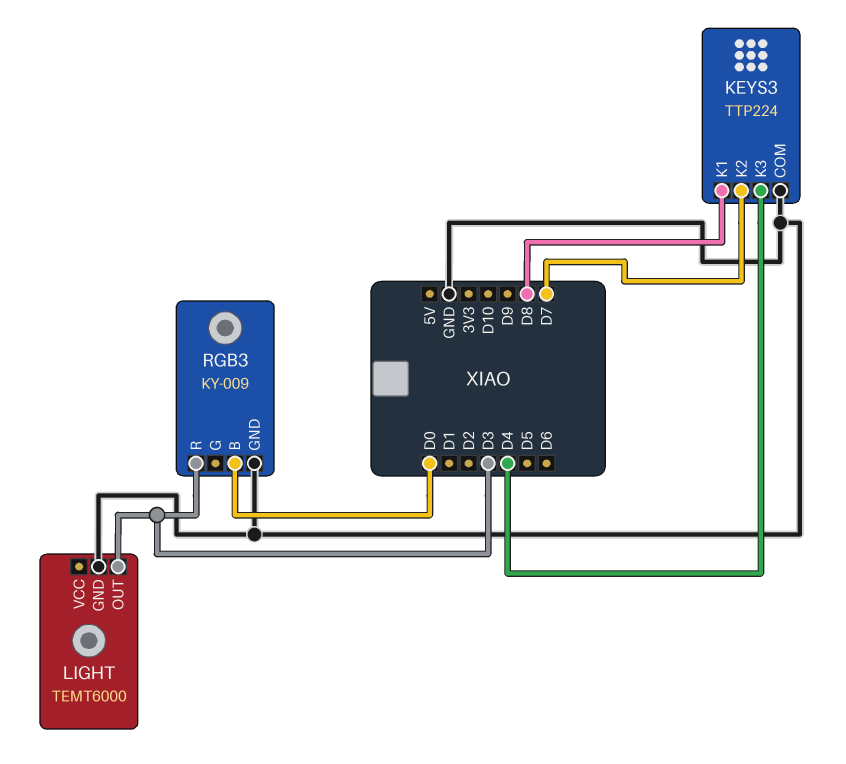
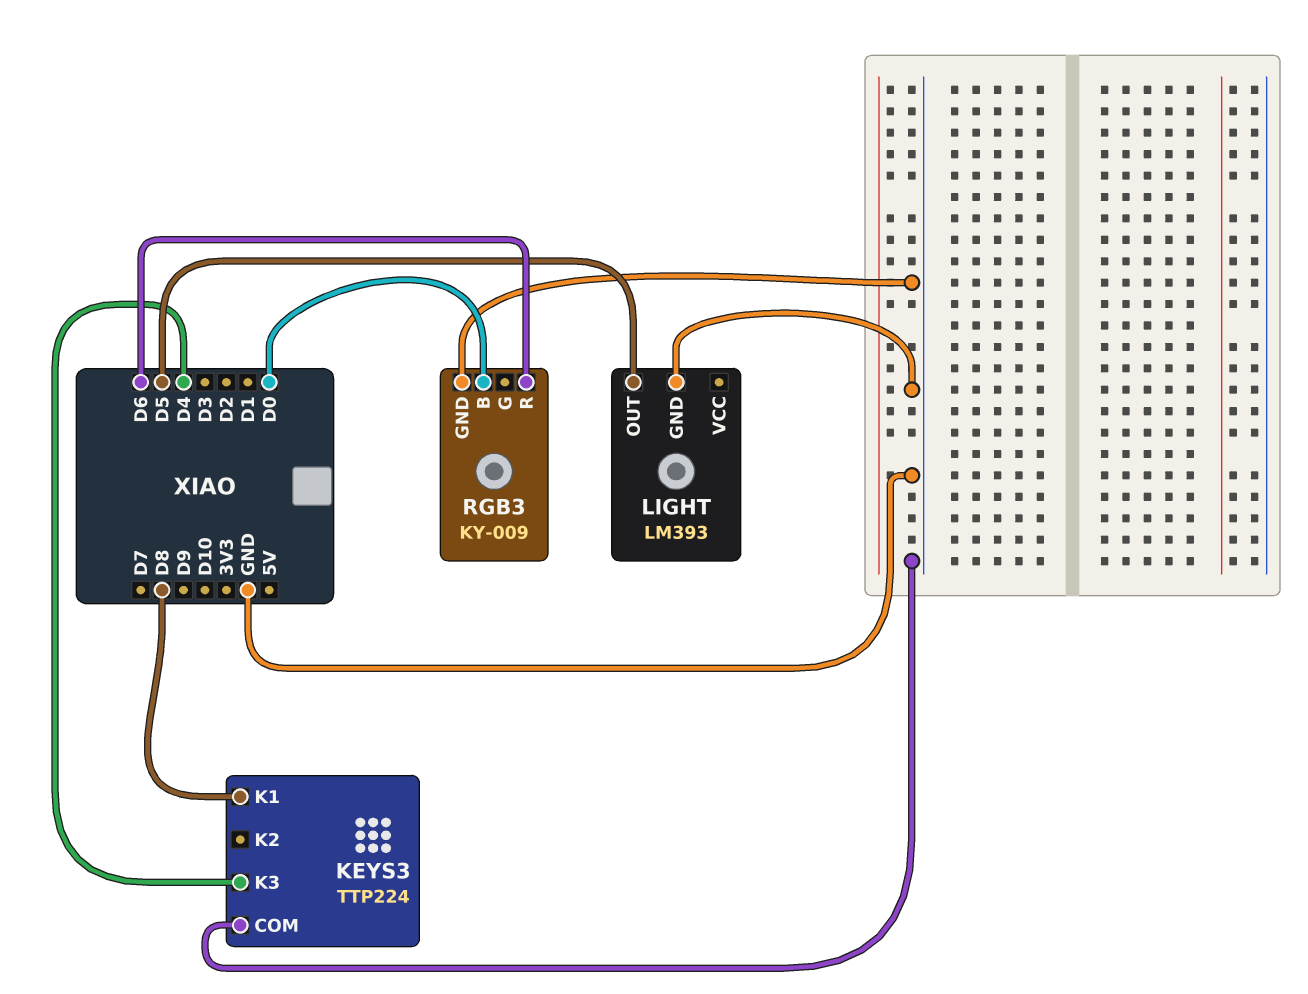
KEYS3 pin K2: D7 -> none
LIGHT: TEMT6000 -> LM393
LIGHT pin OUT: D3 -> D5
RGB3 pin R: D3 -> D6

